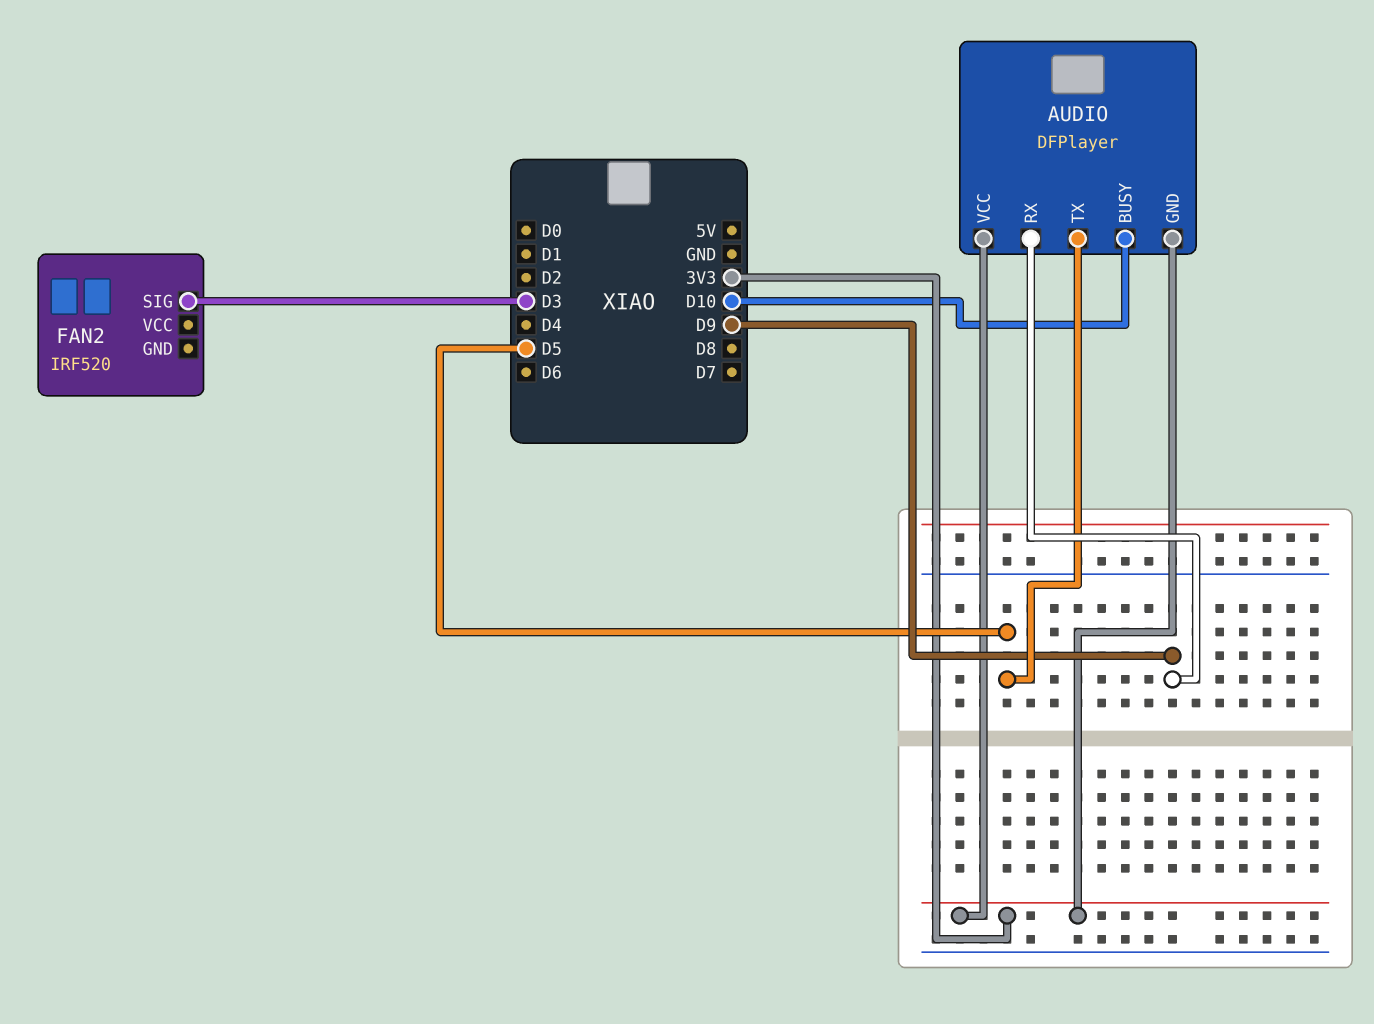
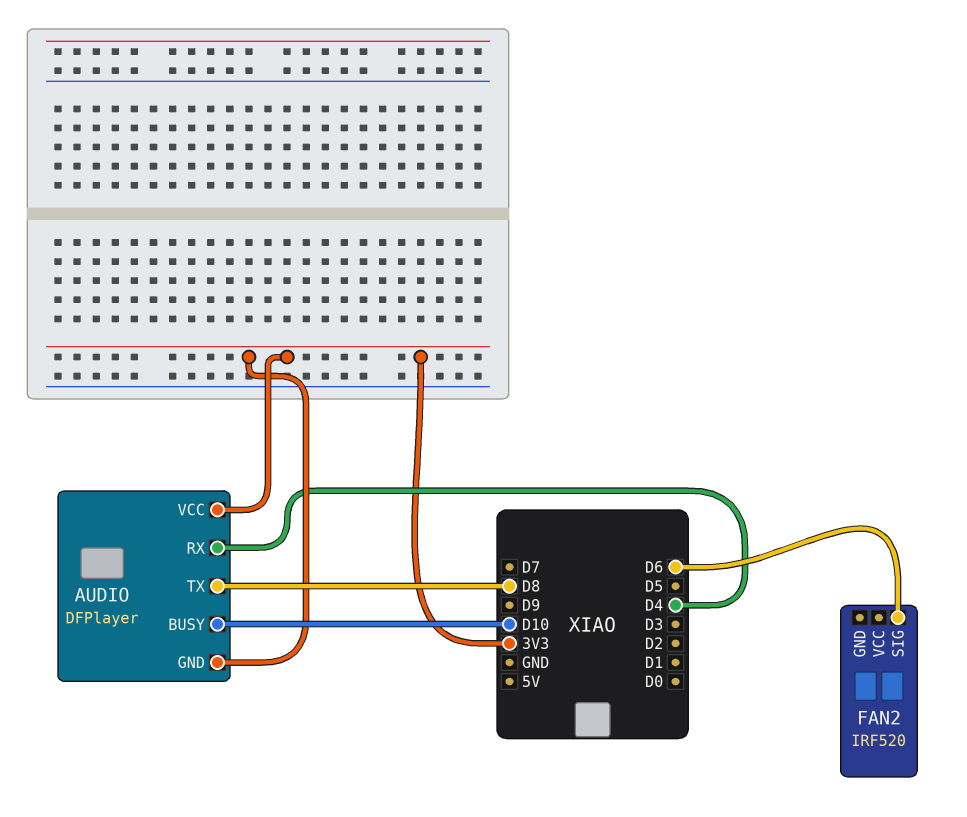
AUDIO pin RX: D9 -> D4
AUDIO pin TX: D5 -> D8
FAN2 pin SIG: D3 -> D6

